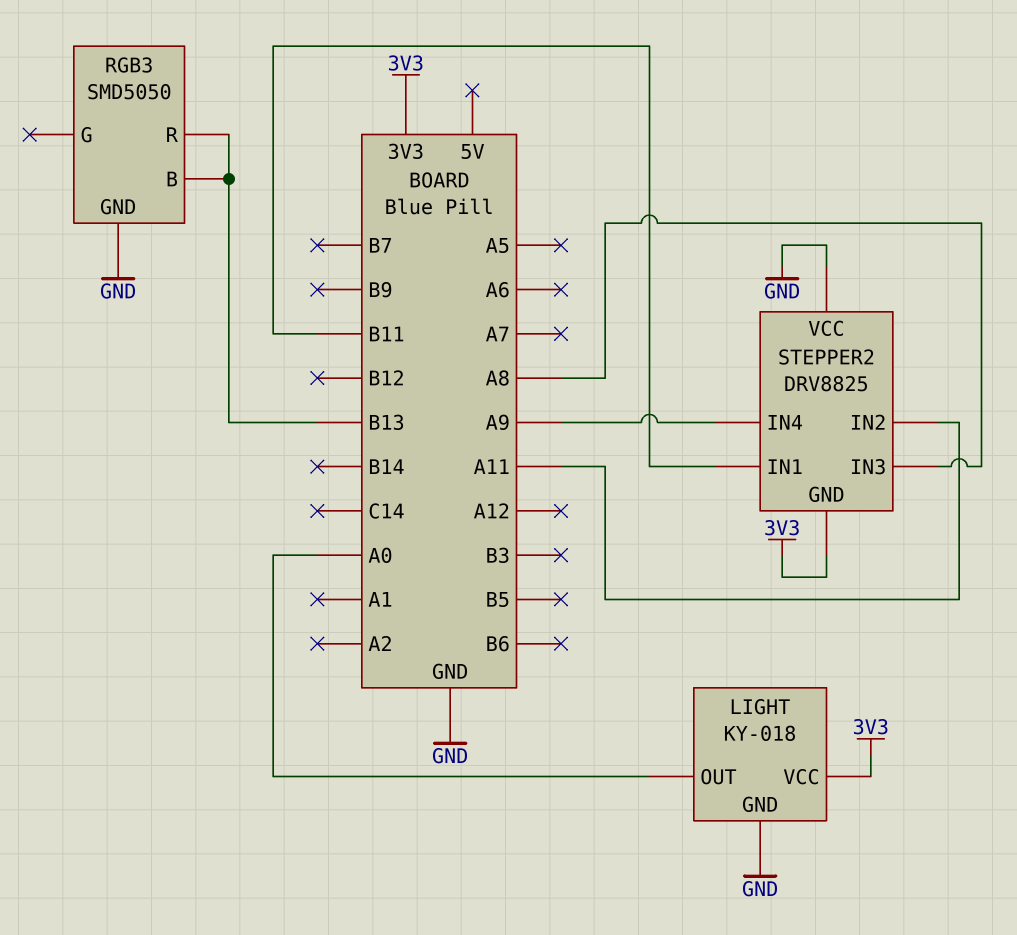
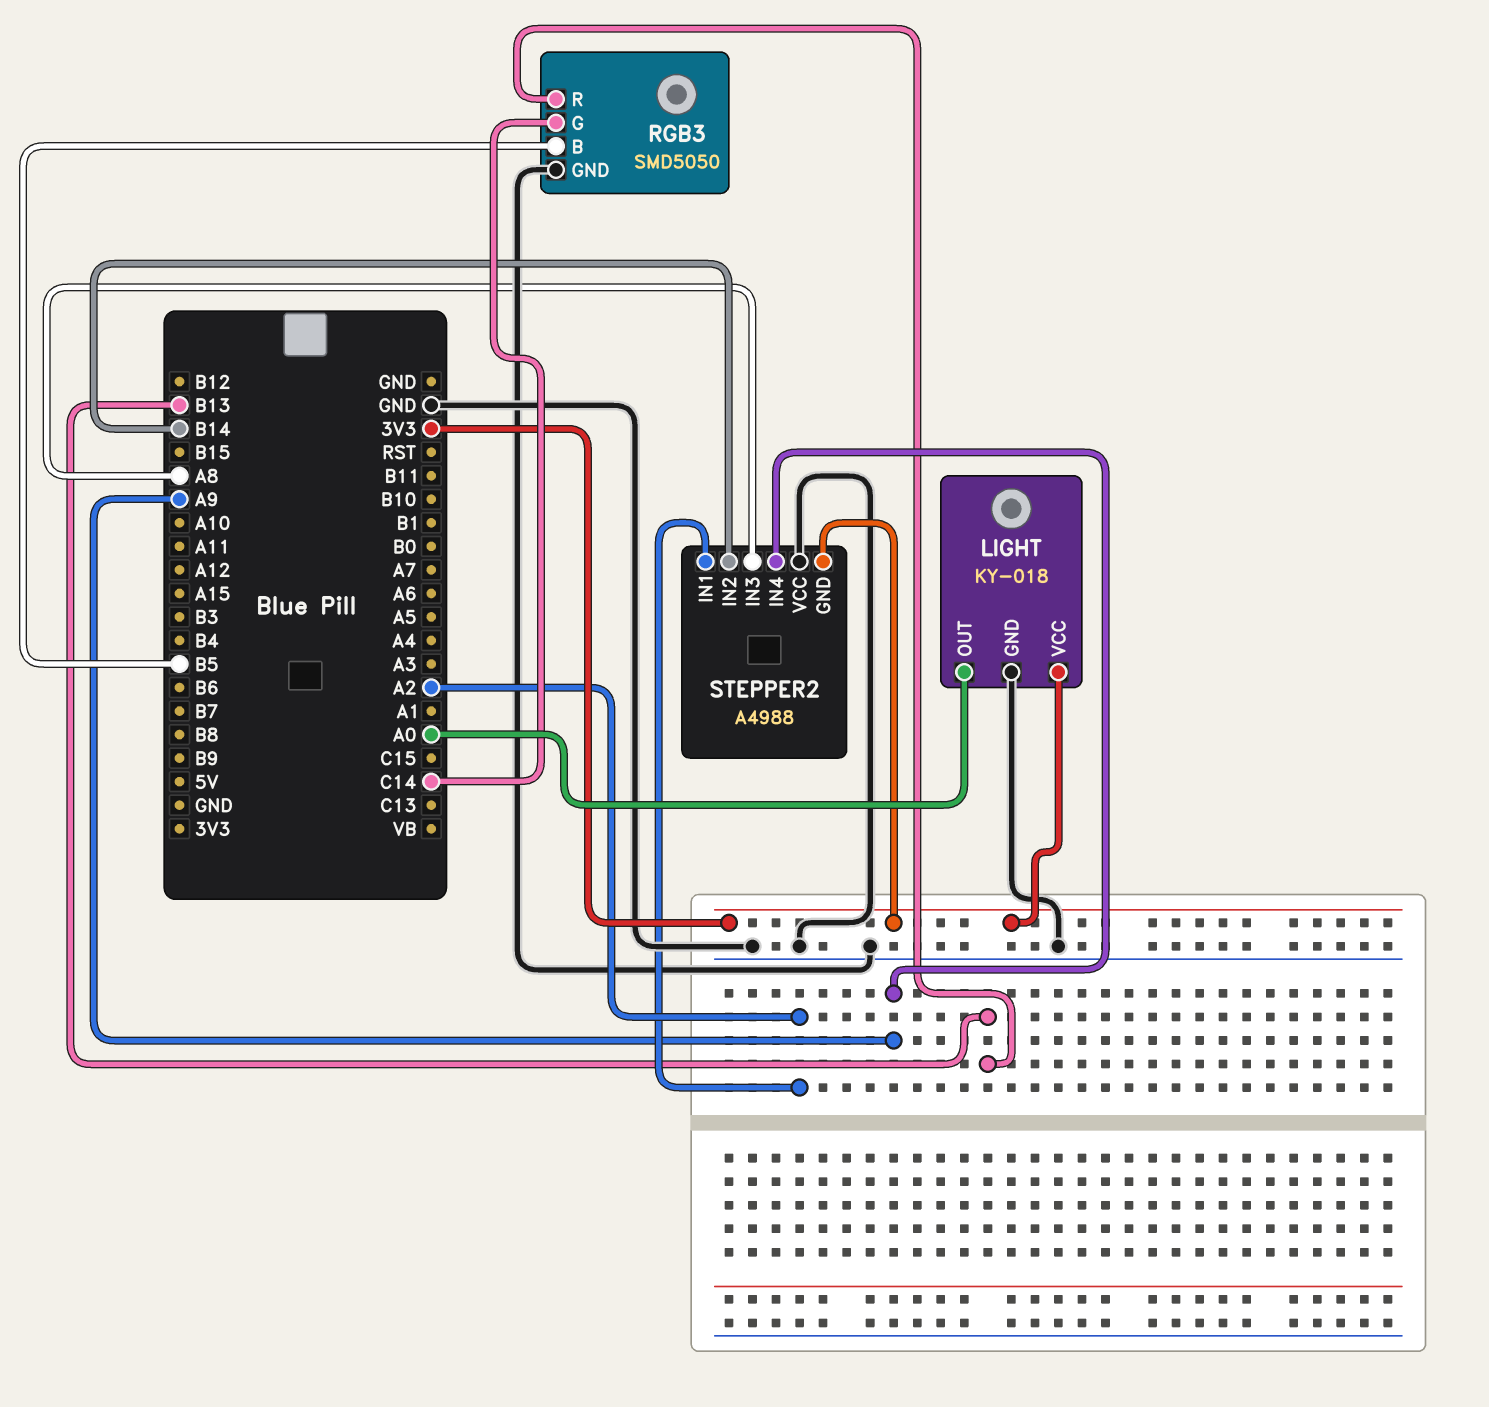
RGB3 pin B: B13 -> B5
RGB3 pin G: none -> C14
STEPPER2: DRV8825 -> A4988
STEPPER2 pin IN1: B11 -> A2
STEPPER2 pin IN2: A11 -> B14

